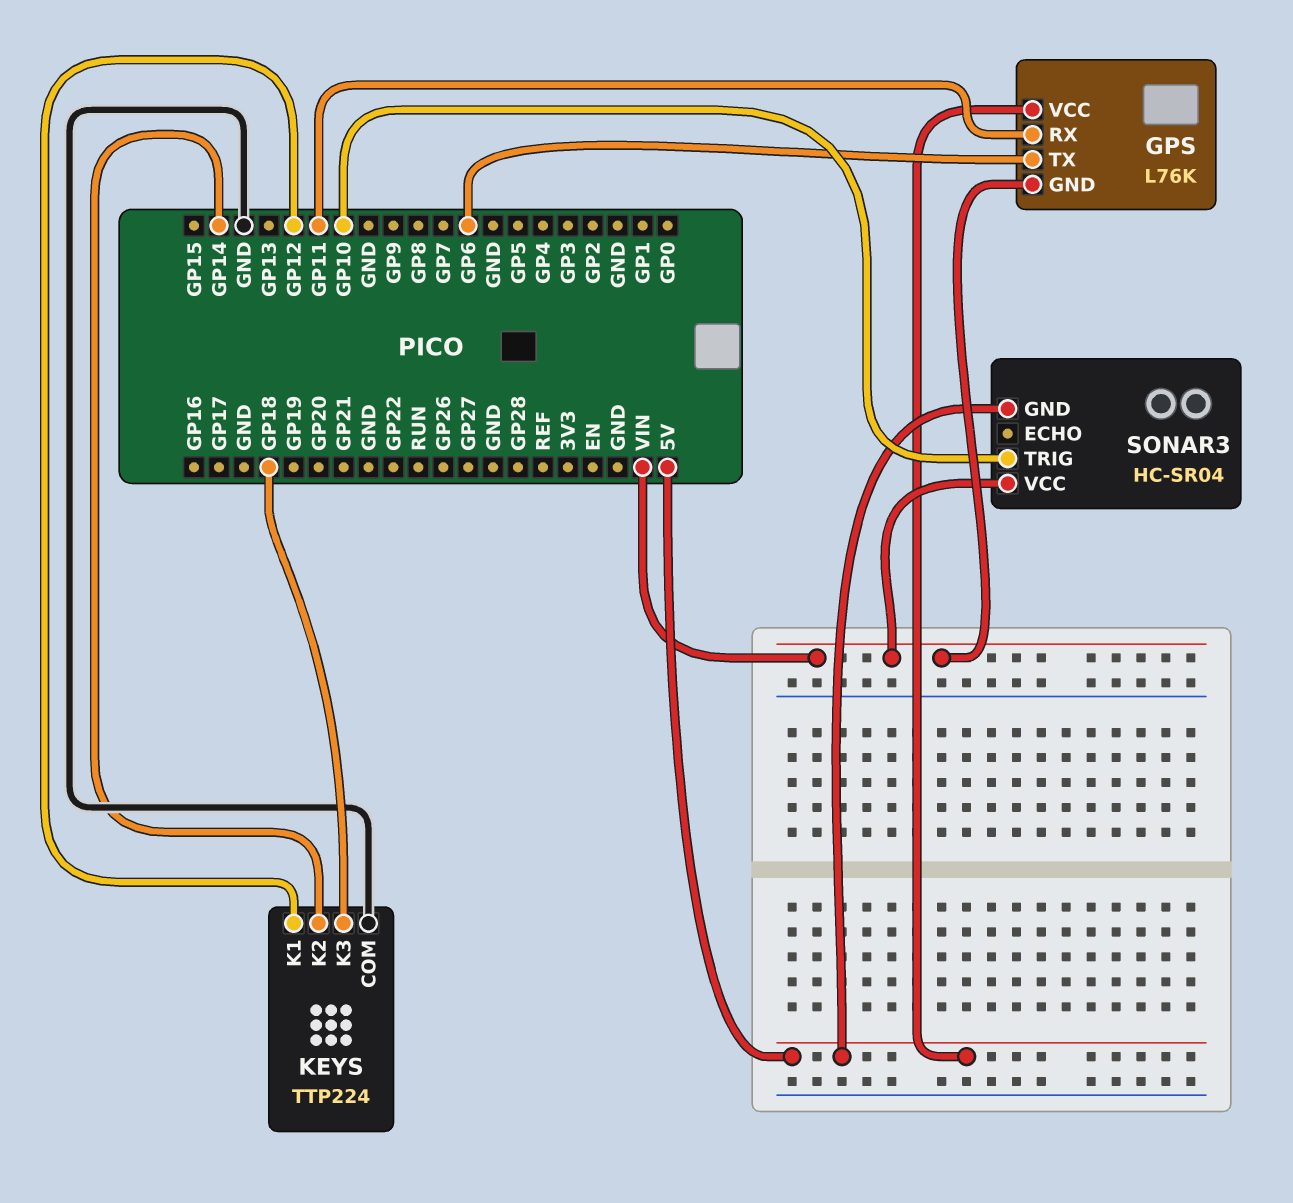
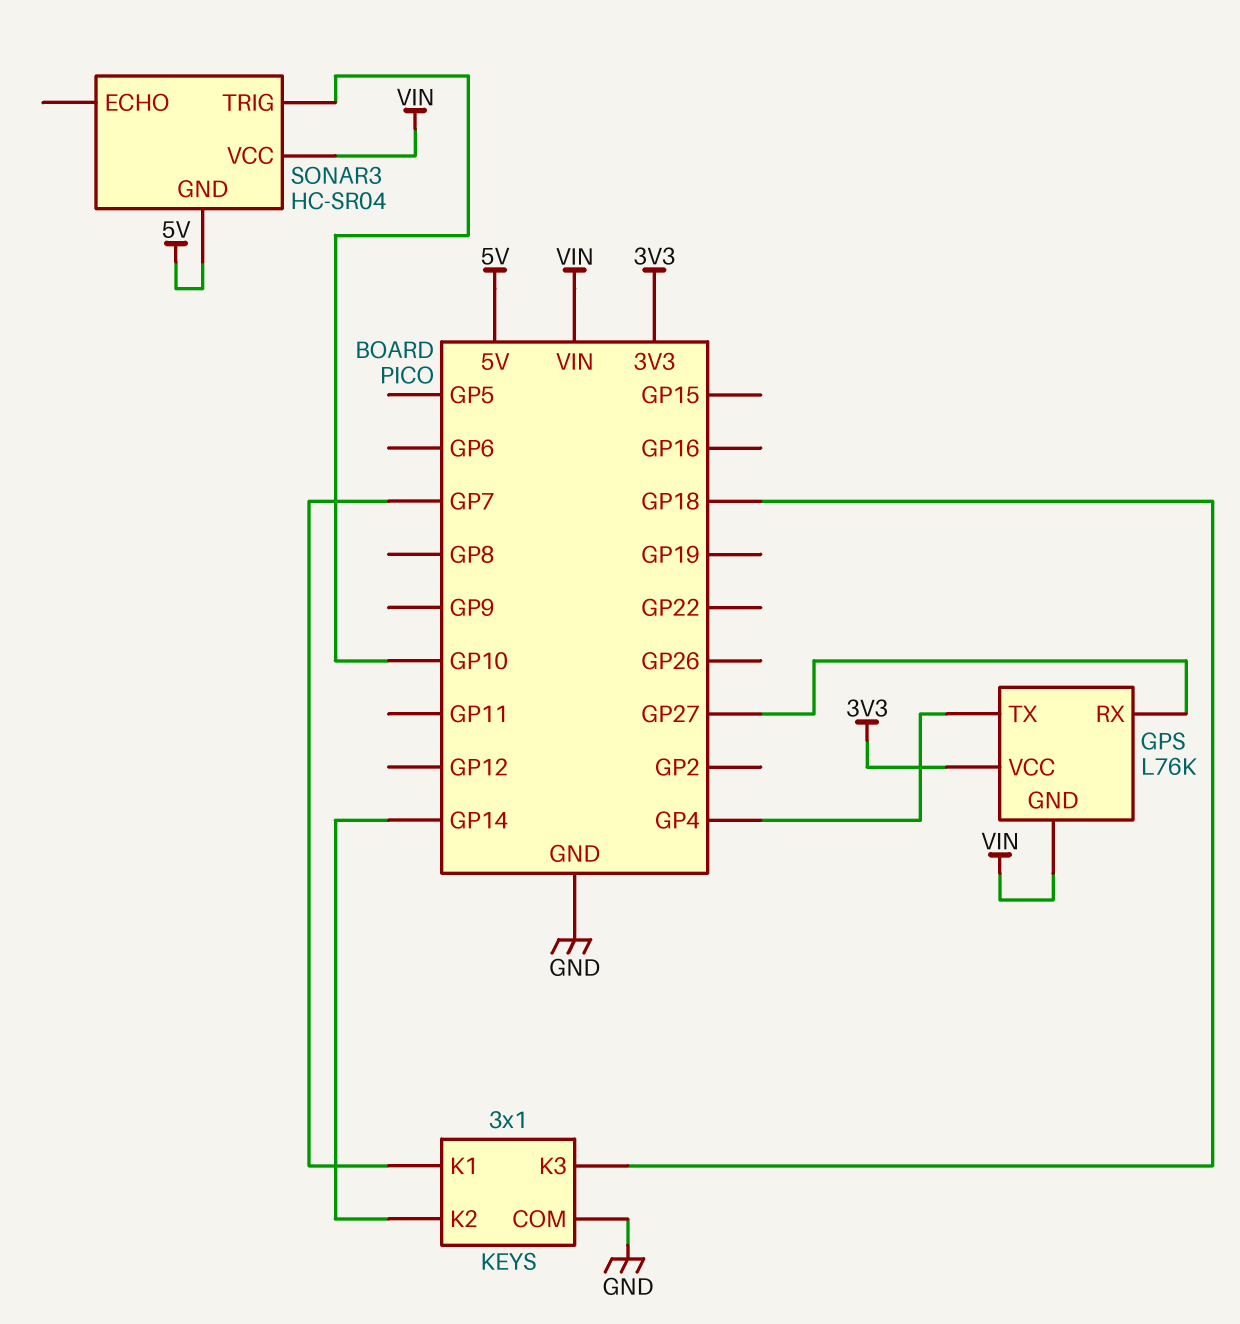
GPS pin RX: GP11 -> GP27
GPS pin TX: GP6 -> GP4
GPS pin VCC: 5V -> 3V3
KEYS: TTP224 -> 3x1
KEYS pin K1: GP12 -> GP7

